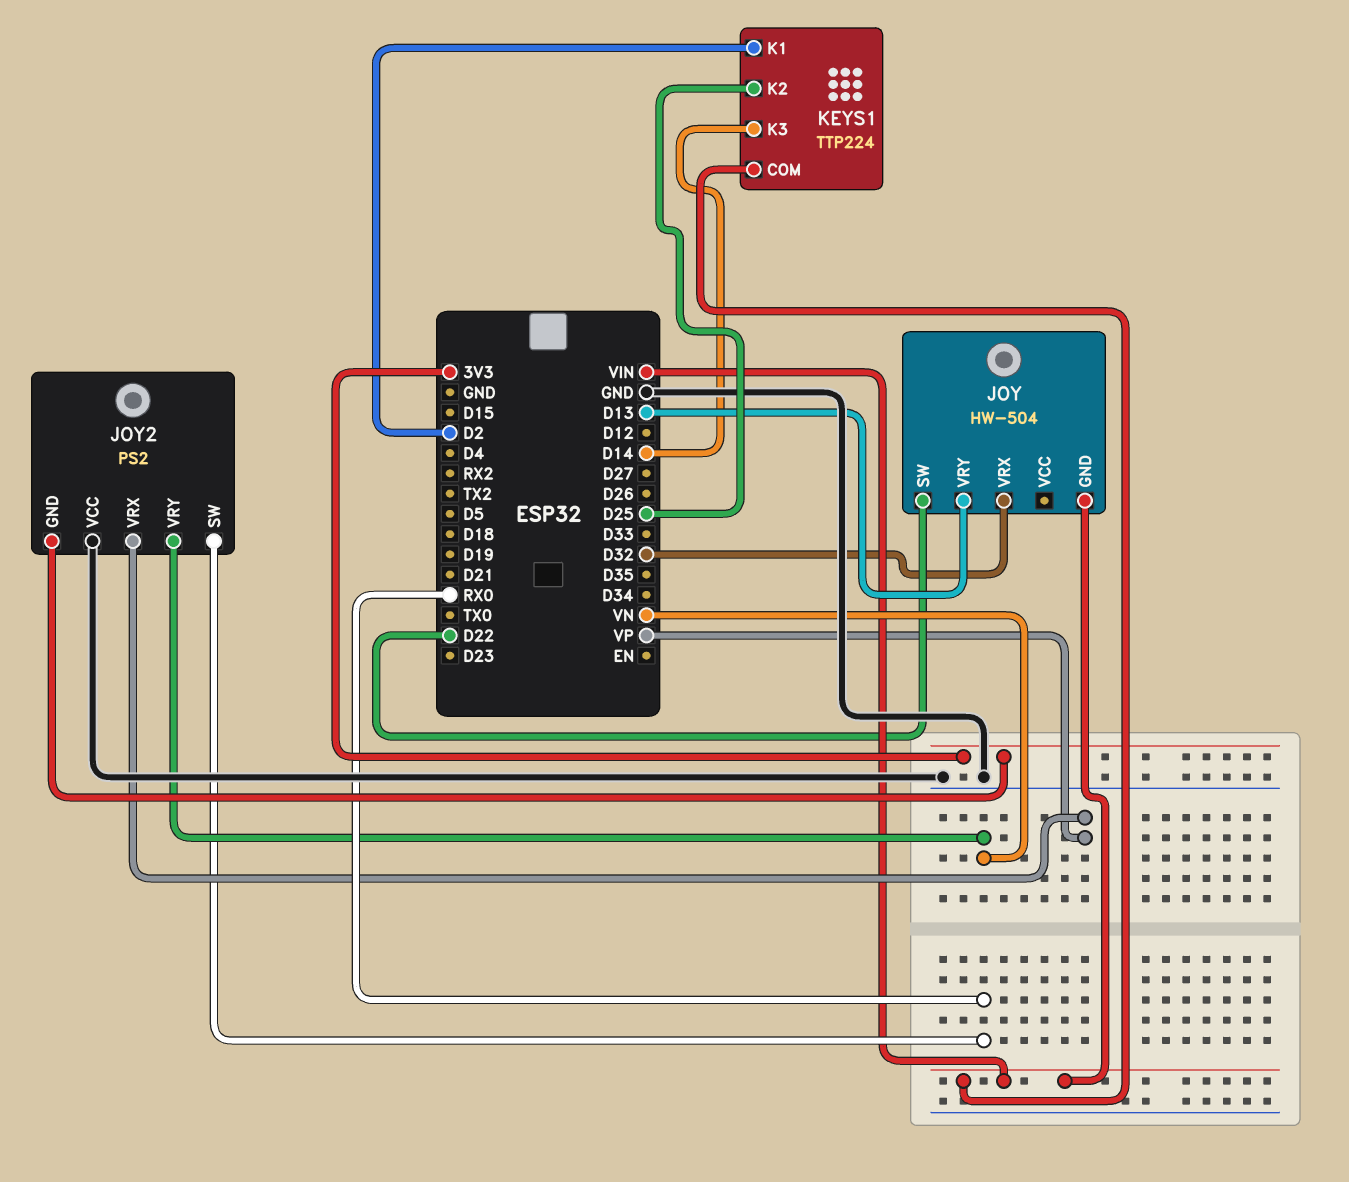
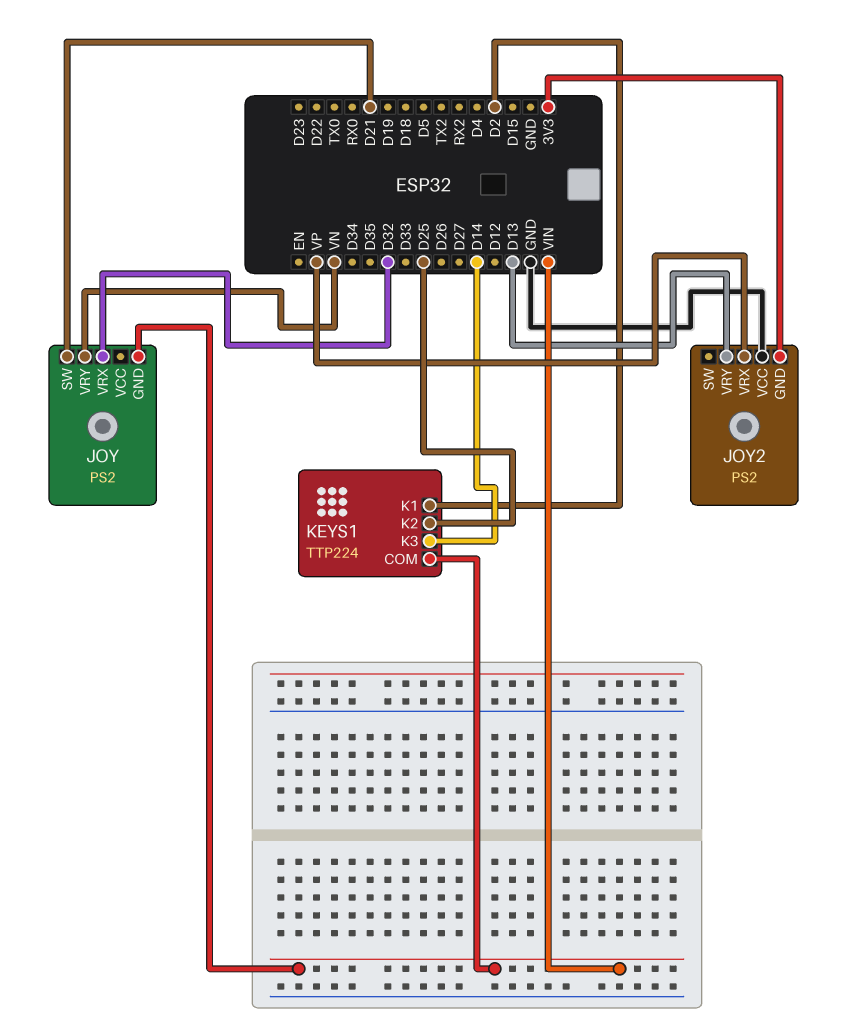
JOY: HW-504 -> PS2
JOY pin SW: D22 -> D21
JOY pin VRY: D13 -> VN
JOY2 pin SW: RX0 -> none
JOY2 pin VRY: VN -> D13

